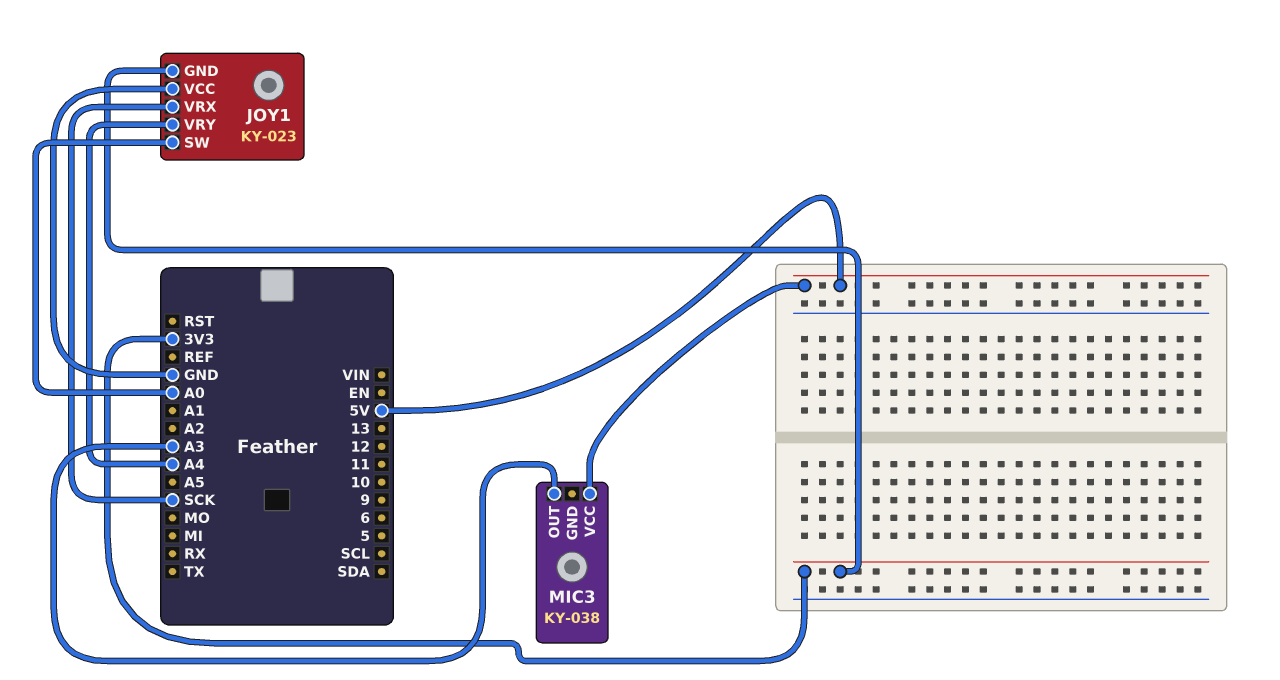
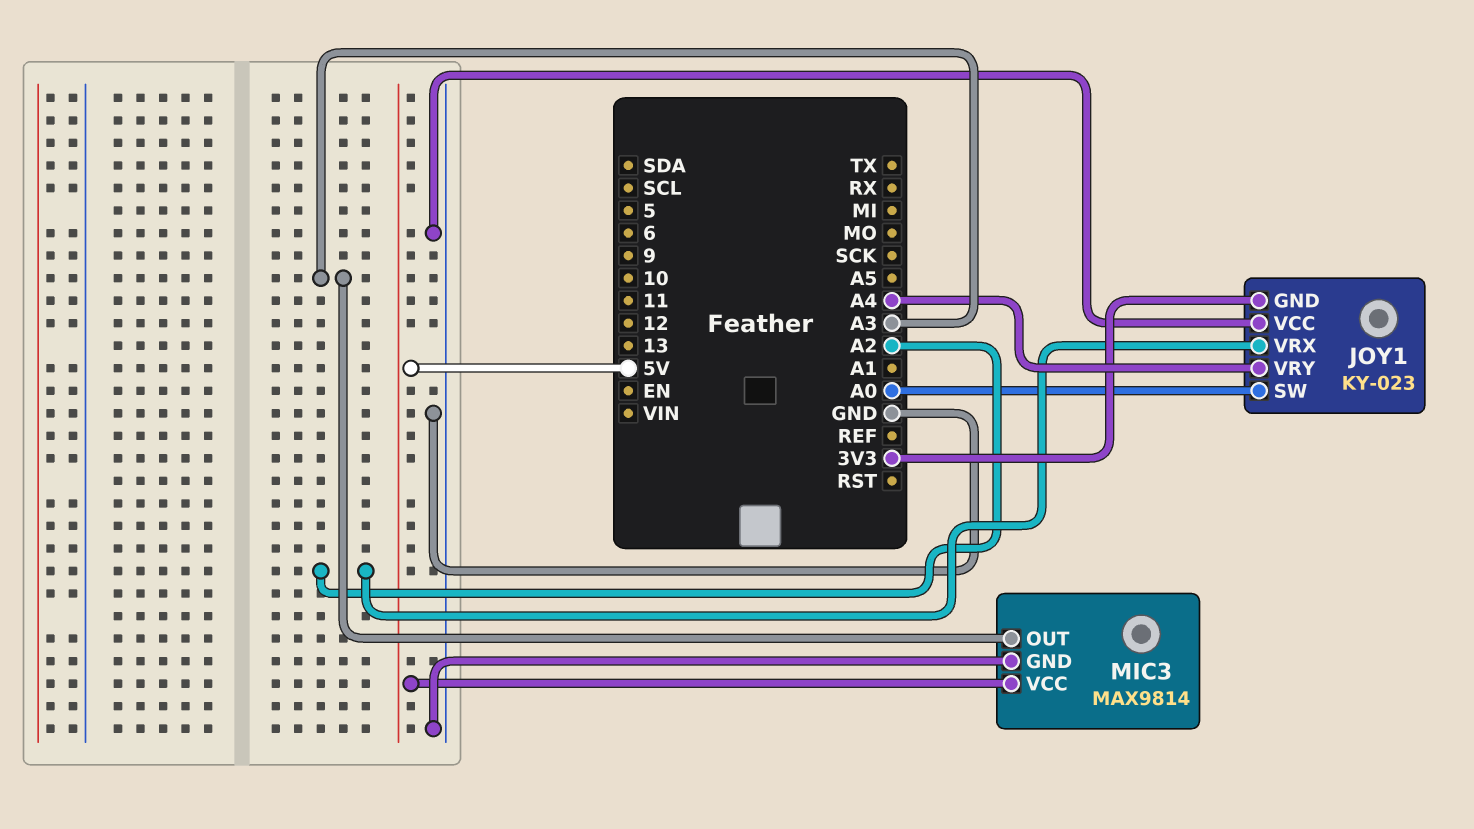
JOY1 pin VRX: SCK -> A2
MIC3: KY-038 -> MAX9814
MIC3 pin GND: none -> GND

